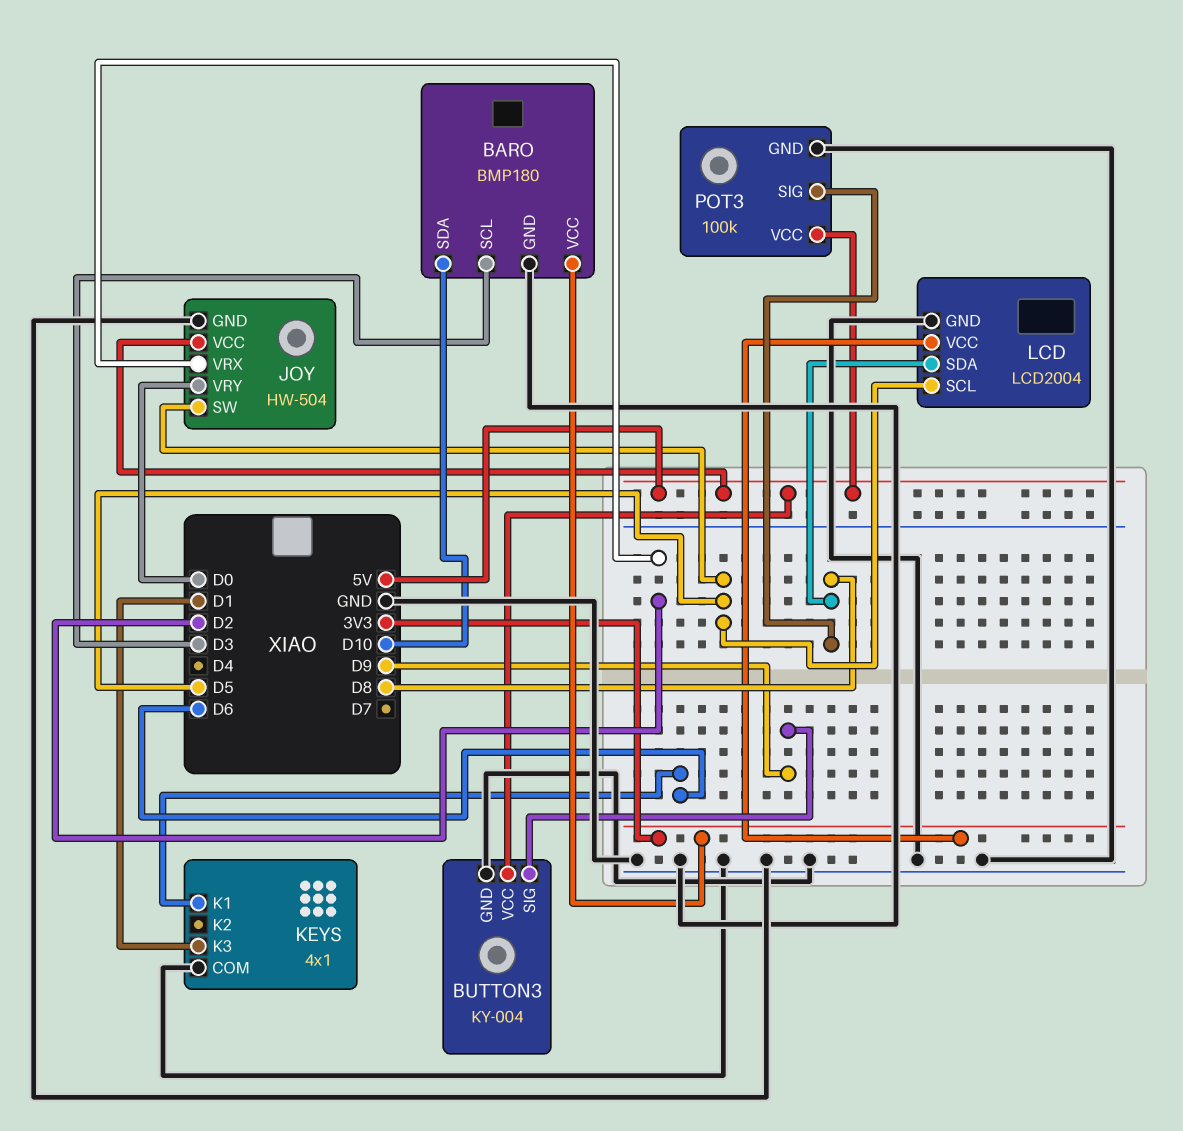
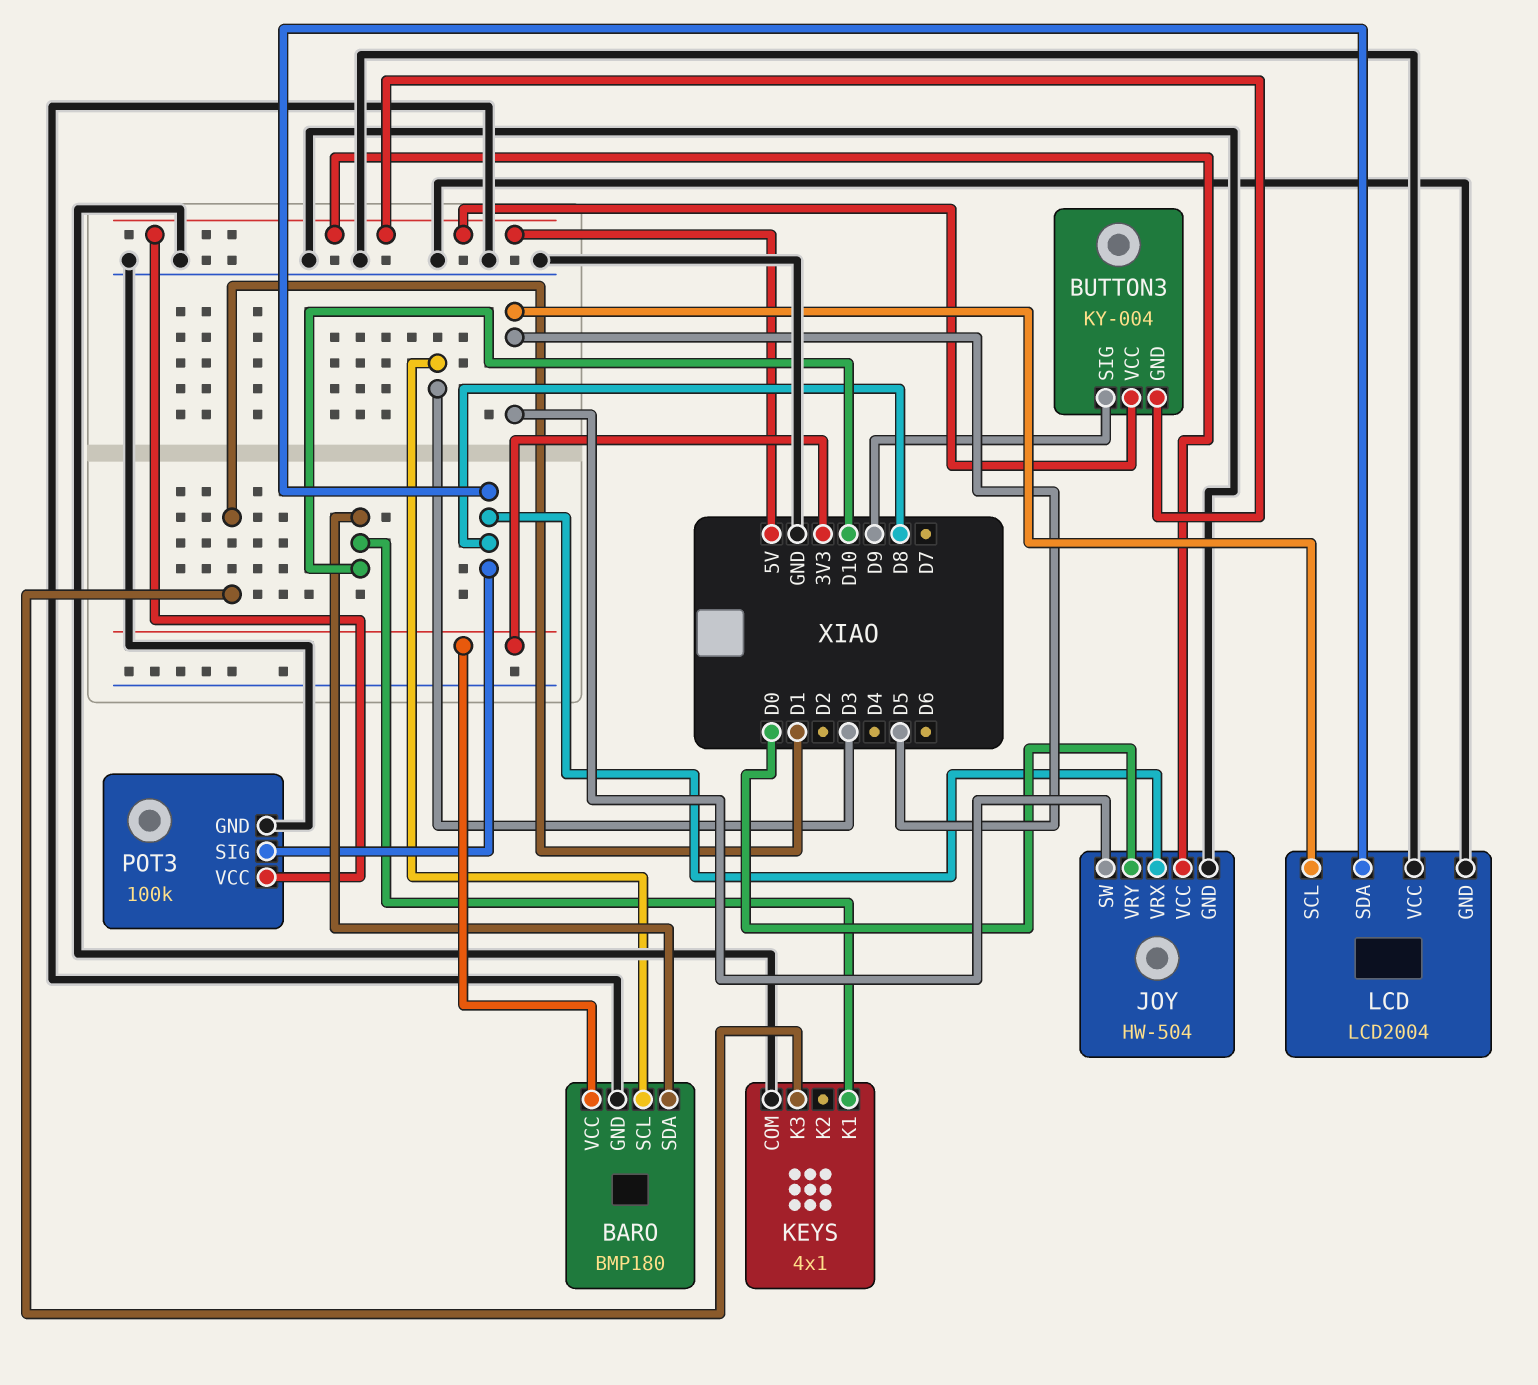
BUTTON3 pin GND: GND -> 5V
JOY pin VRX: D2 -> D8
KEYS pin K1: D6 -> D10
LCD pin VCC: 3V3 -> GND

